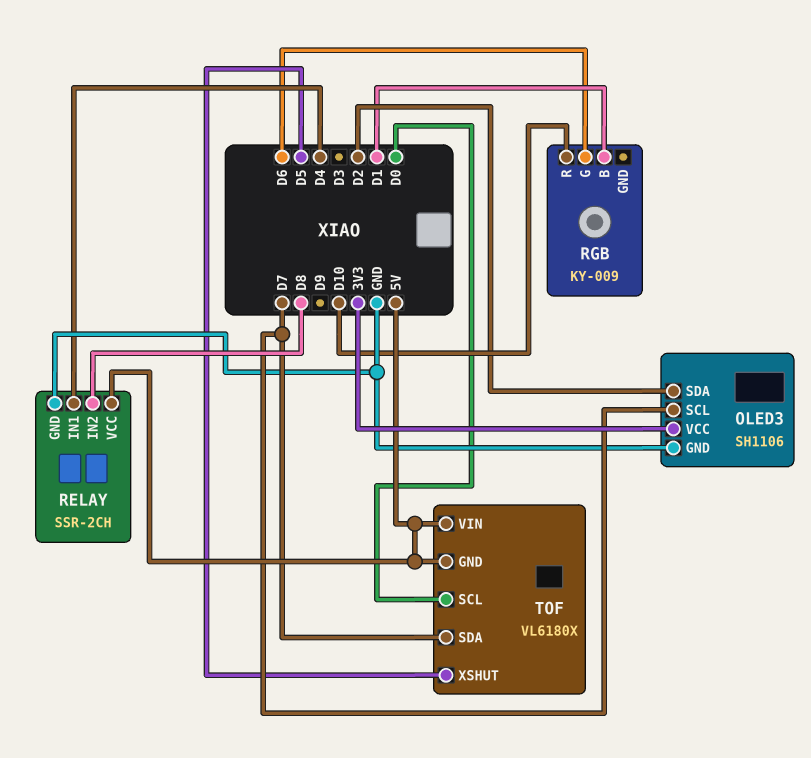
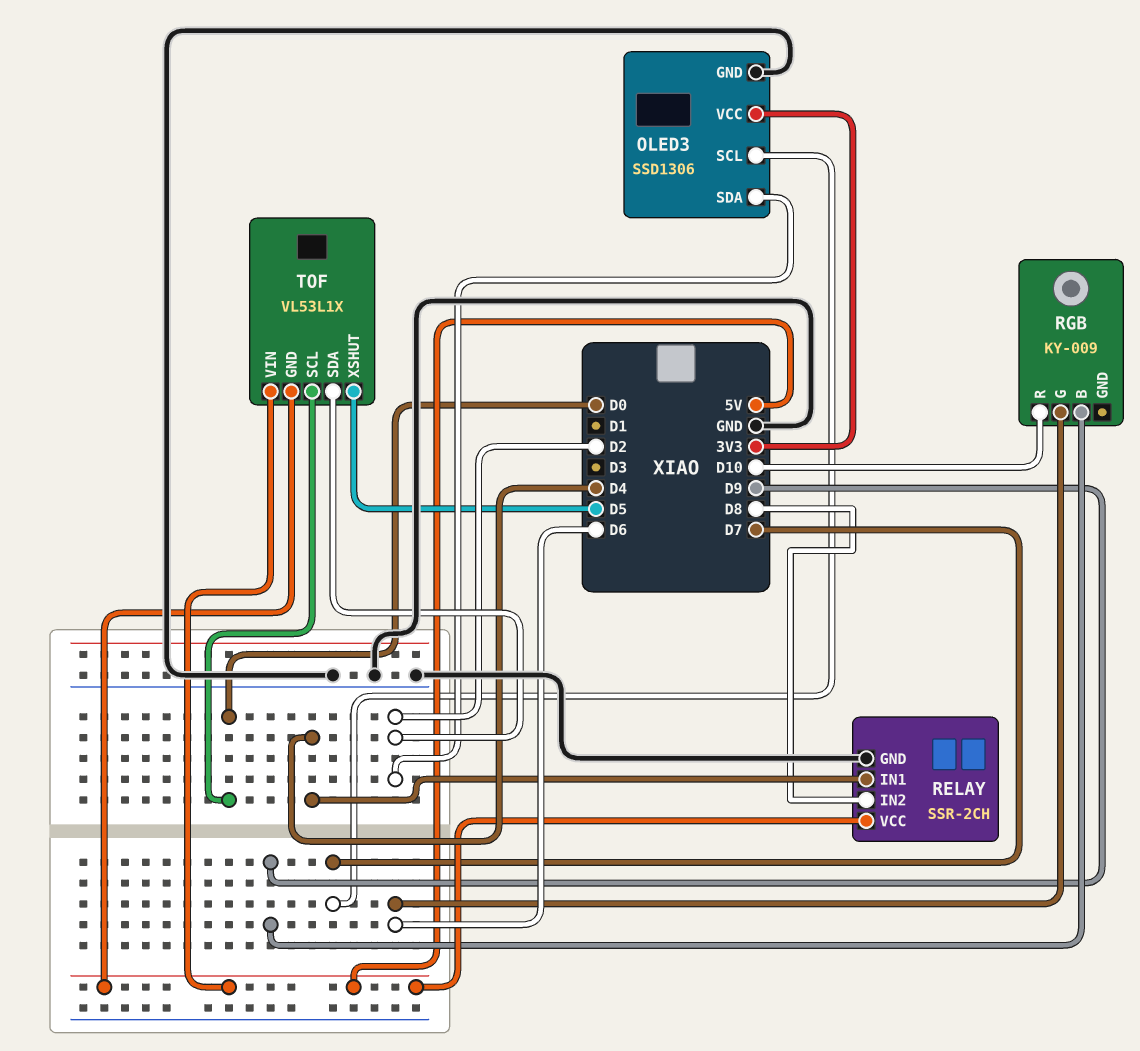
OLED3: SH1106 -> SSD1306
RGB pin B: D1 -> D9
TOF: VL6180X -> VL53L1X
TOF pin SDA: D7 -> D2

